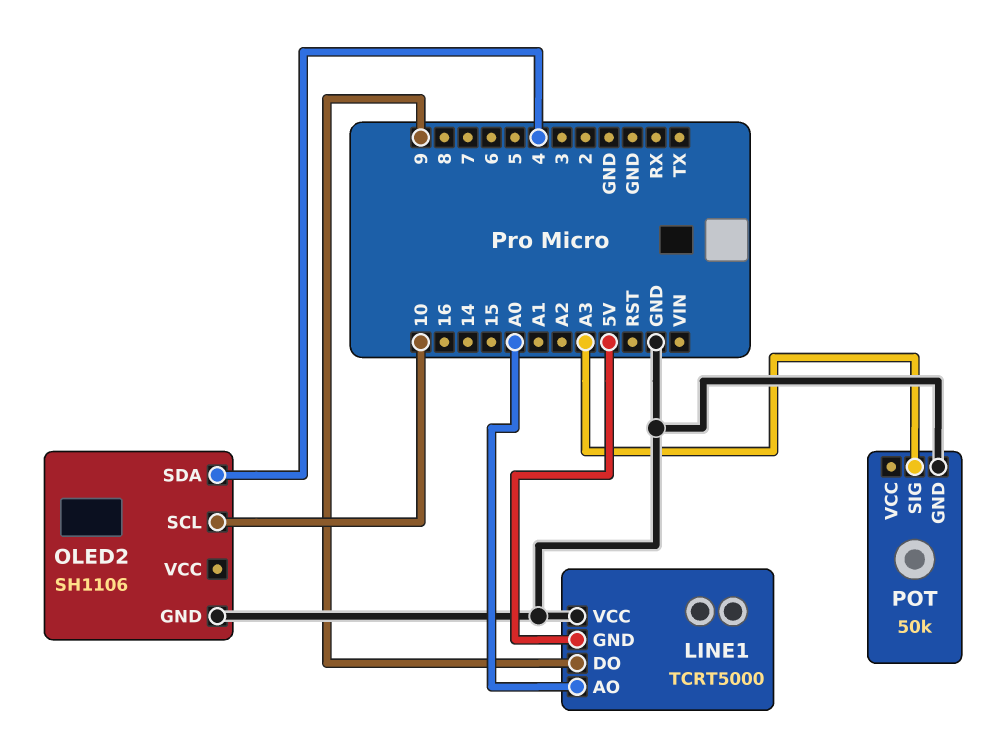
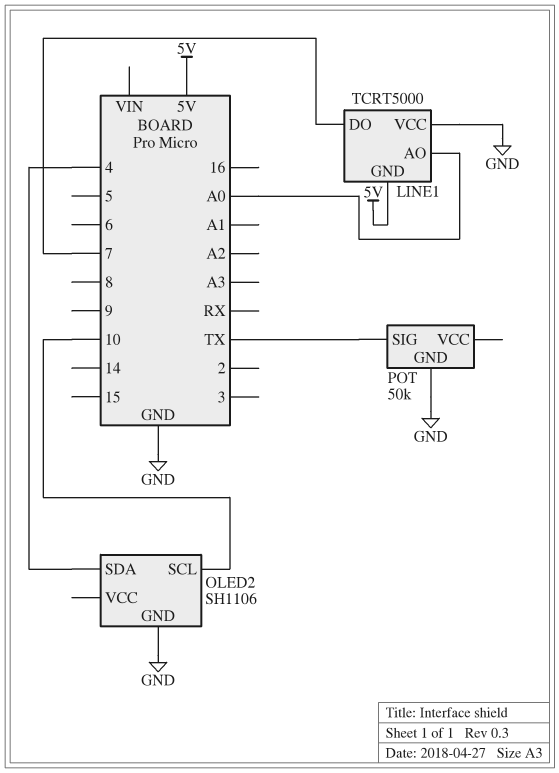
LINE1 pin DO: 9 -> 7
POT pin SIG: A3 -> TX

